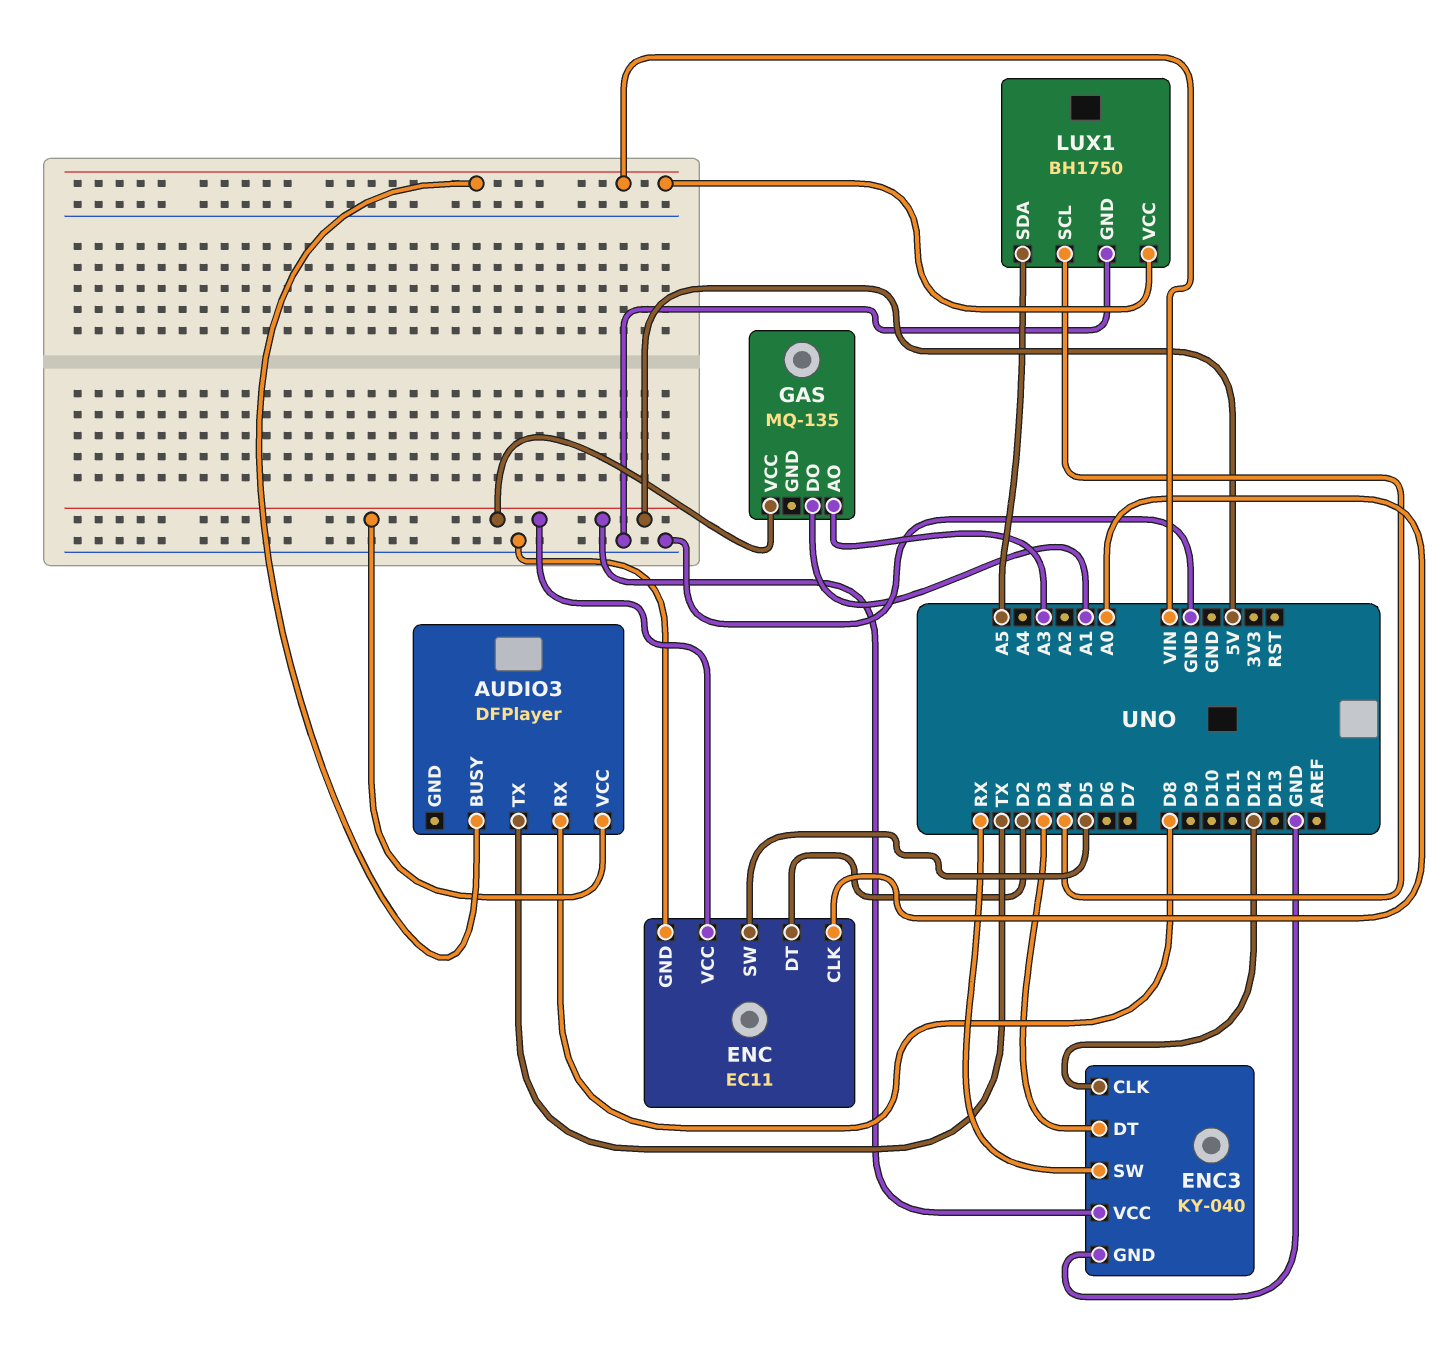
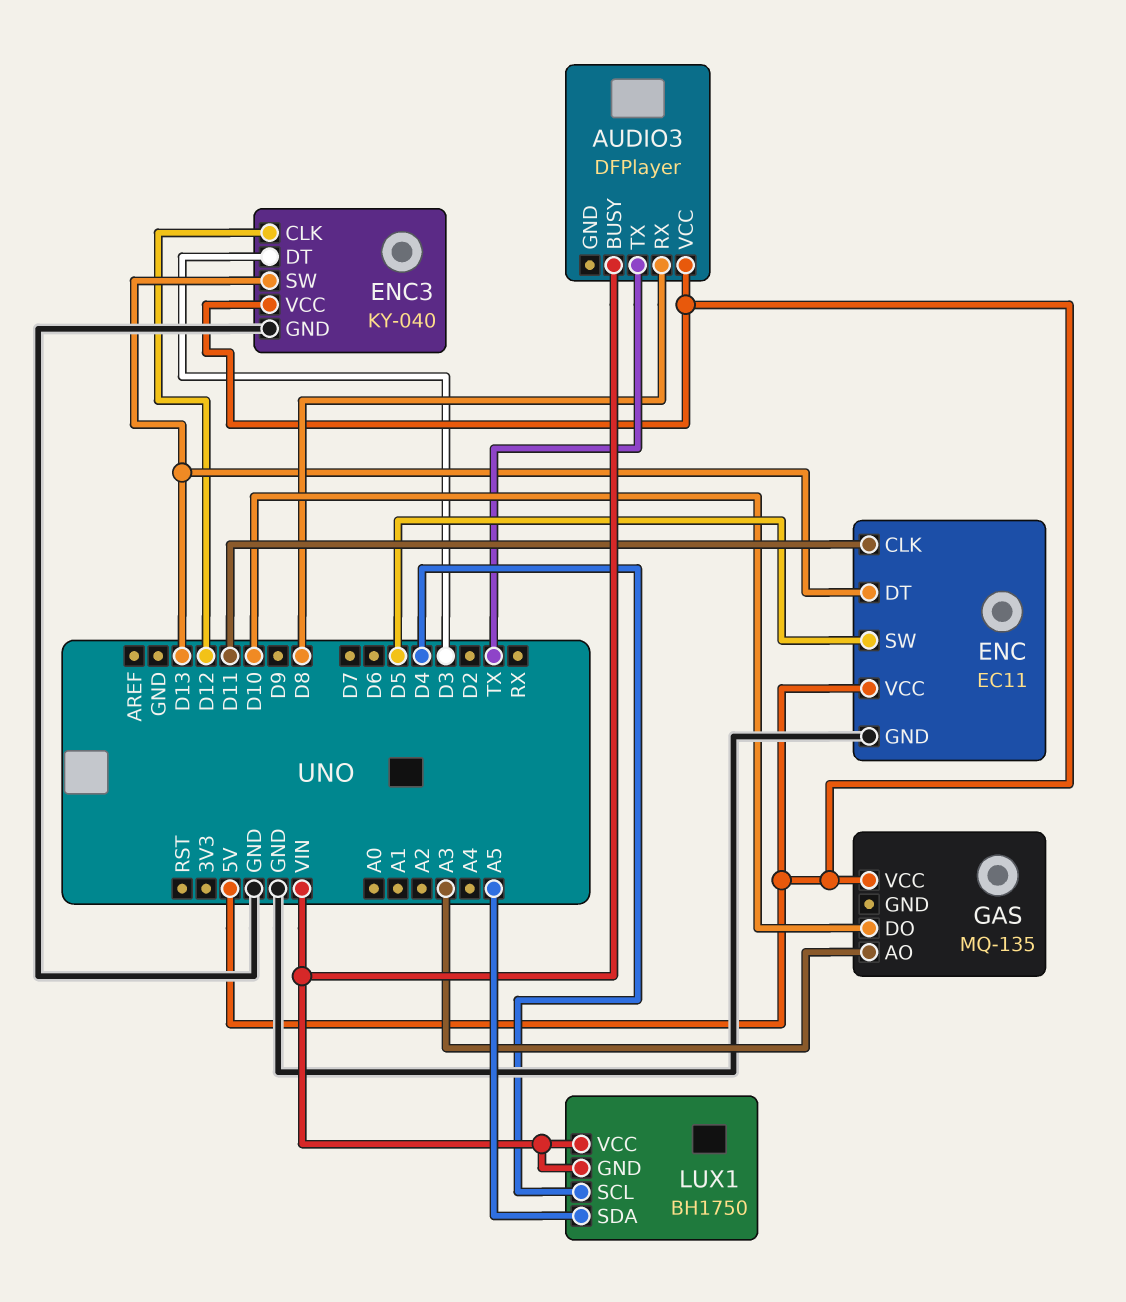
ENC pin CLK: A0 -> D11
ENC pin DT: D2 -> D13
ENC3 pin SW: RX -> D13
GAS pin DO: A1 -> D10
LUX1 pin GND: GND -> VIN

